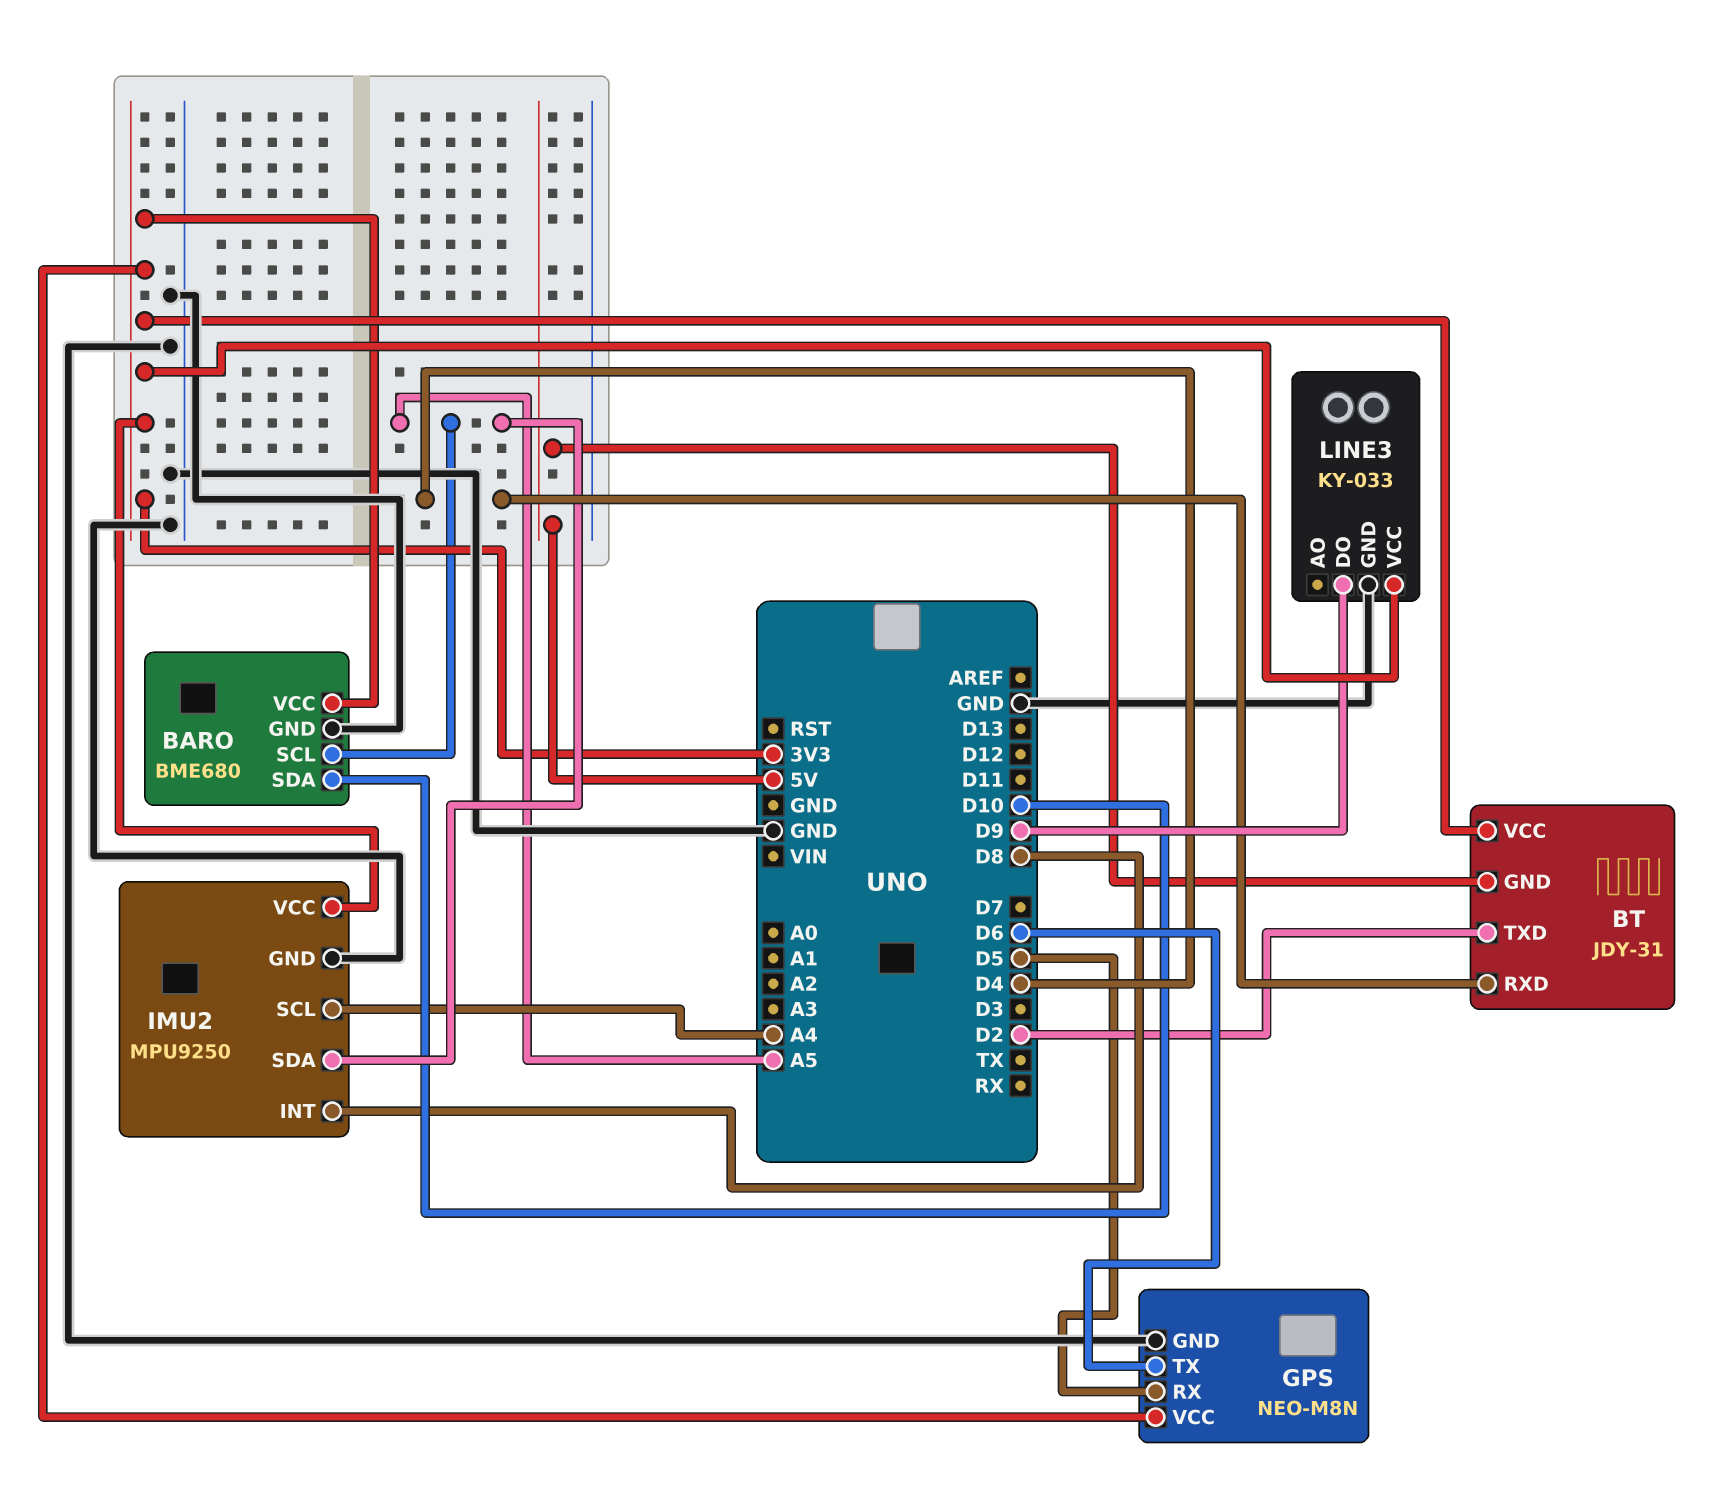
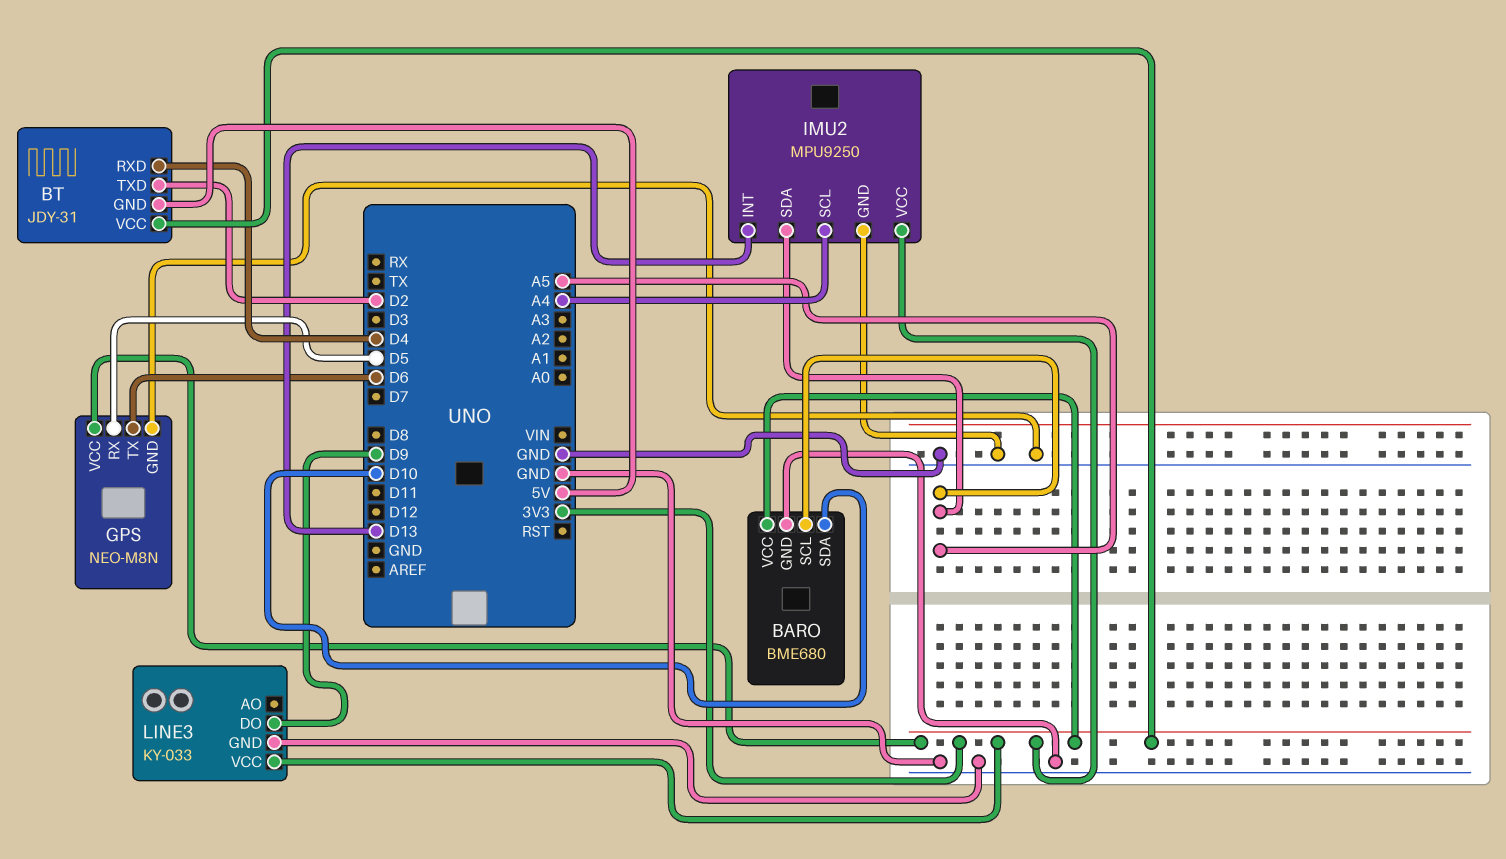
IMU2 pin INT: D8 -> D13

